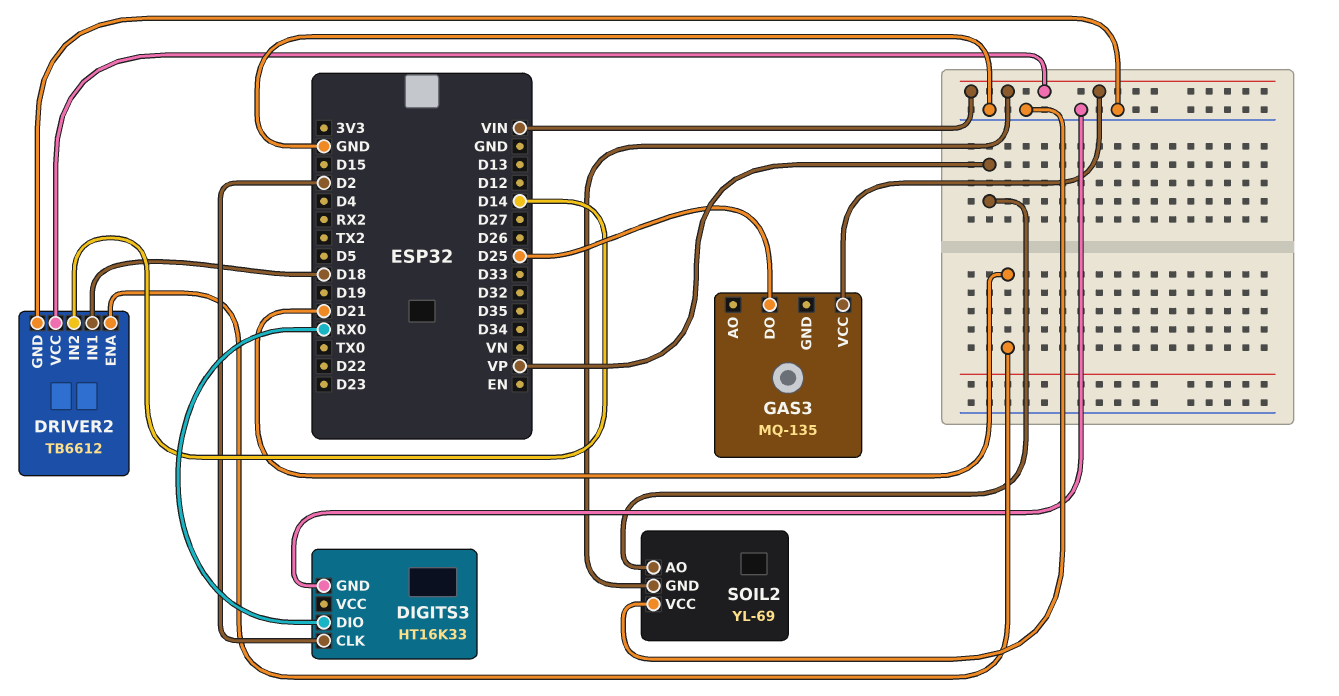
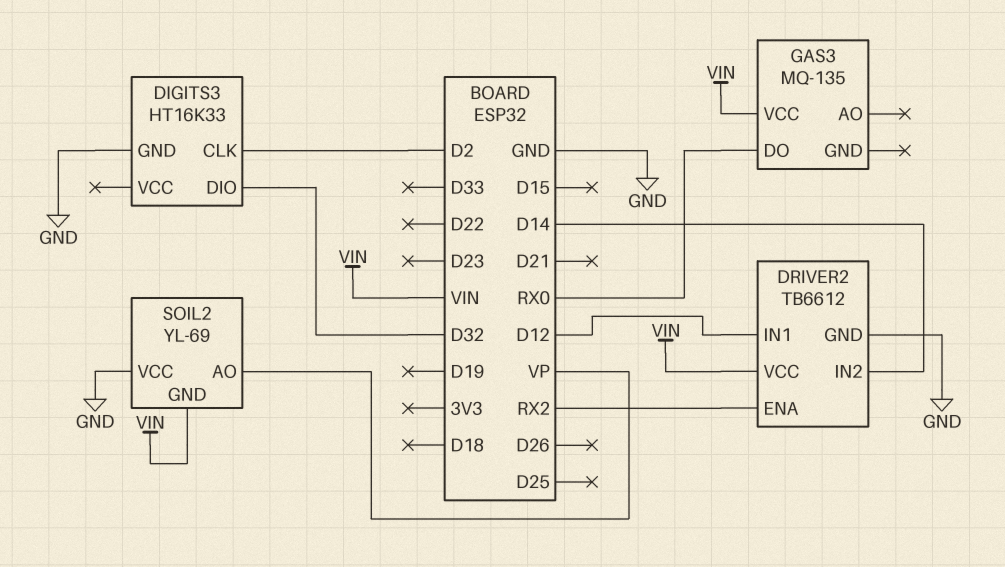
DIGITS3 pin DIO: RX0 -> D32
DRIVER2 pin ENA: D21 -> RX2
DRIVER2 pin IN1: D18 -> D12
GAS3 pin DO: D25 -> RX0

